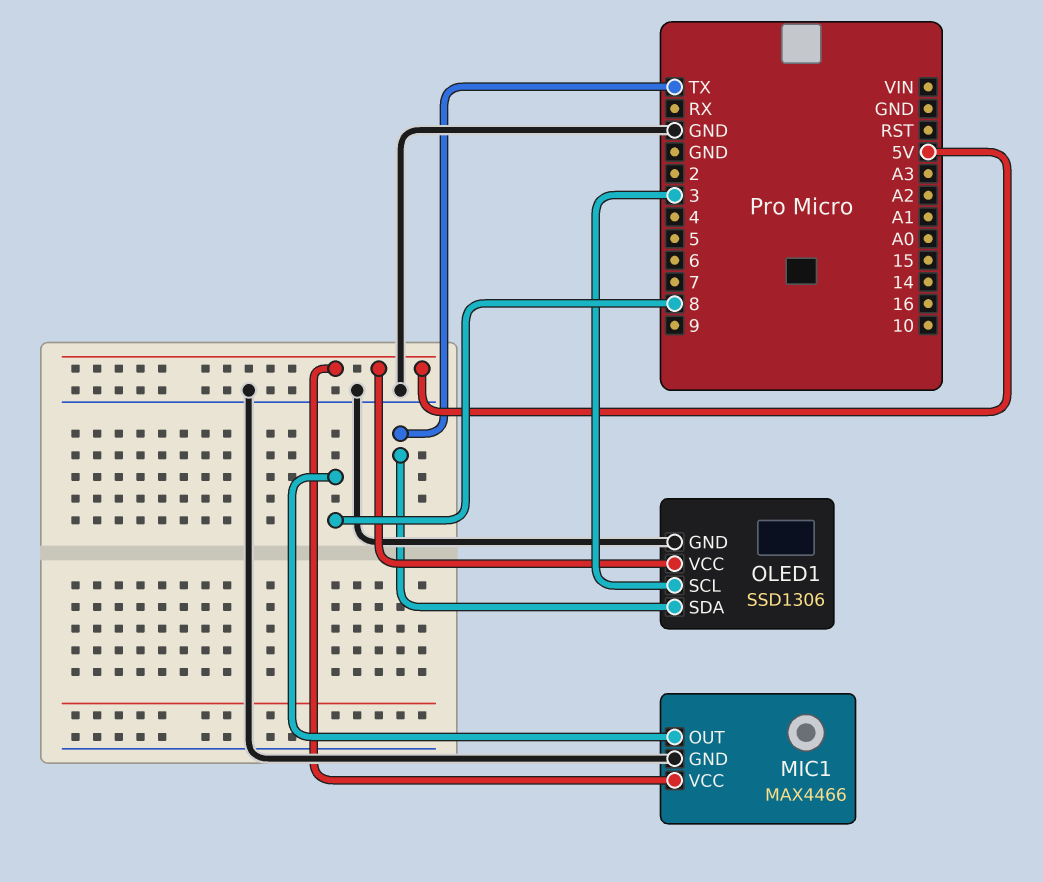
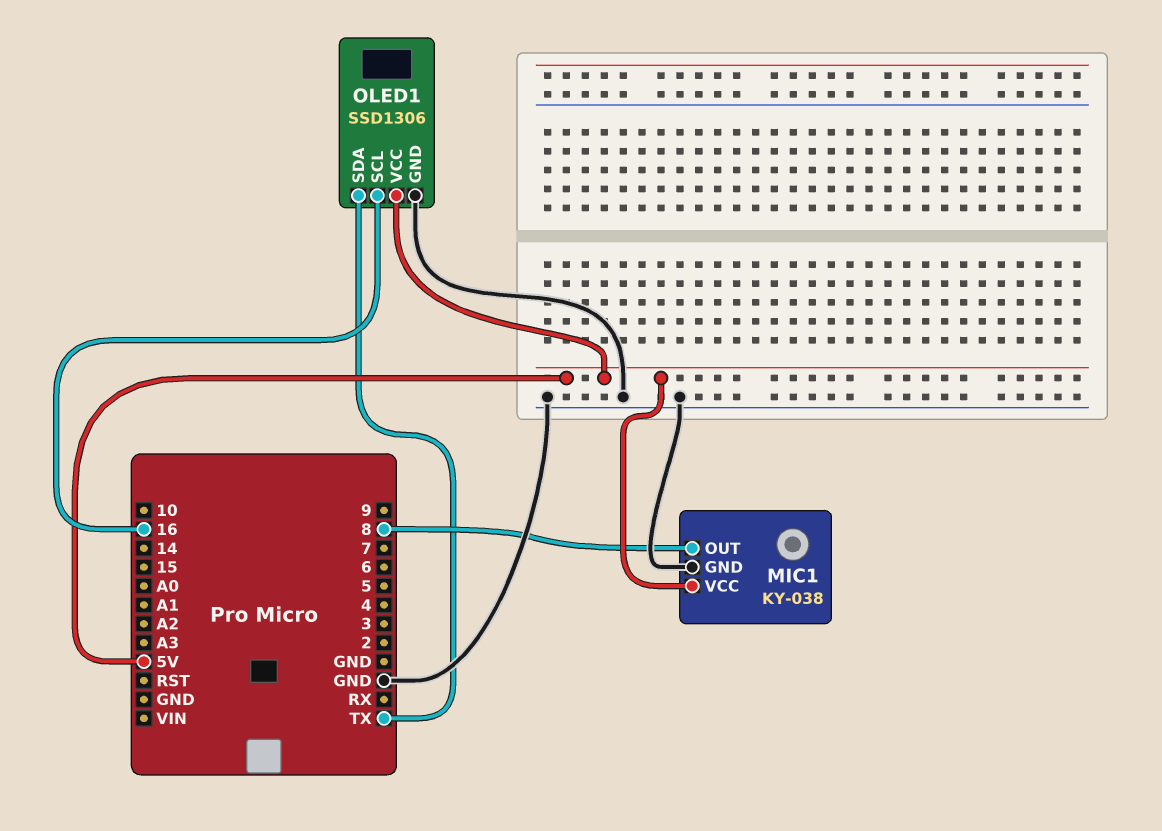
MIC1: MAX4466 -> KY-038
OLED1 pin SCL: 3 -> 16

